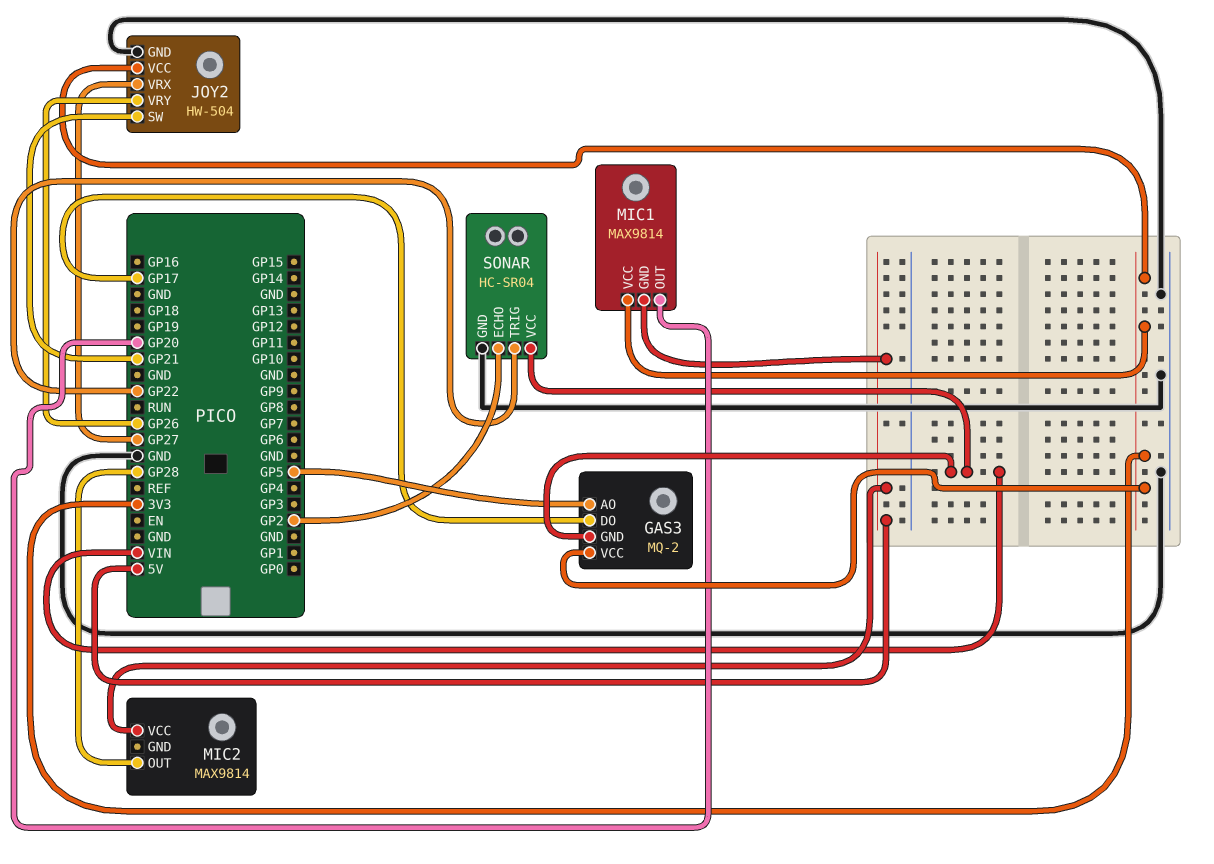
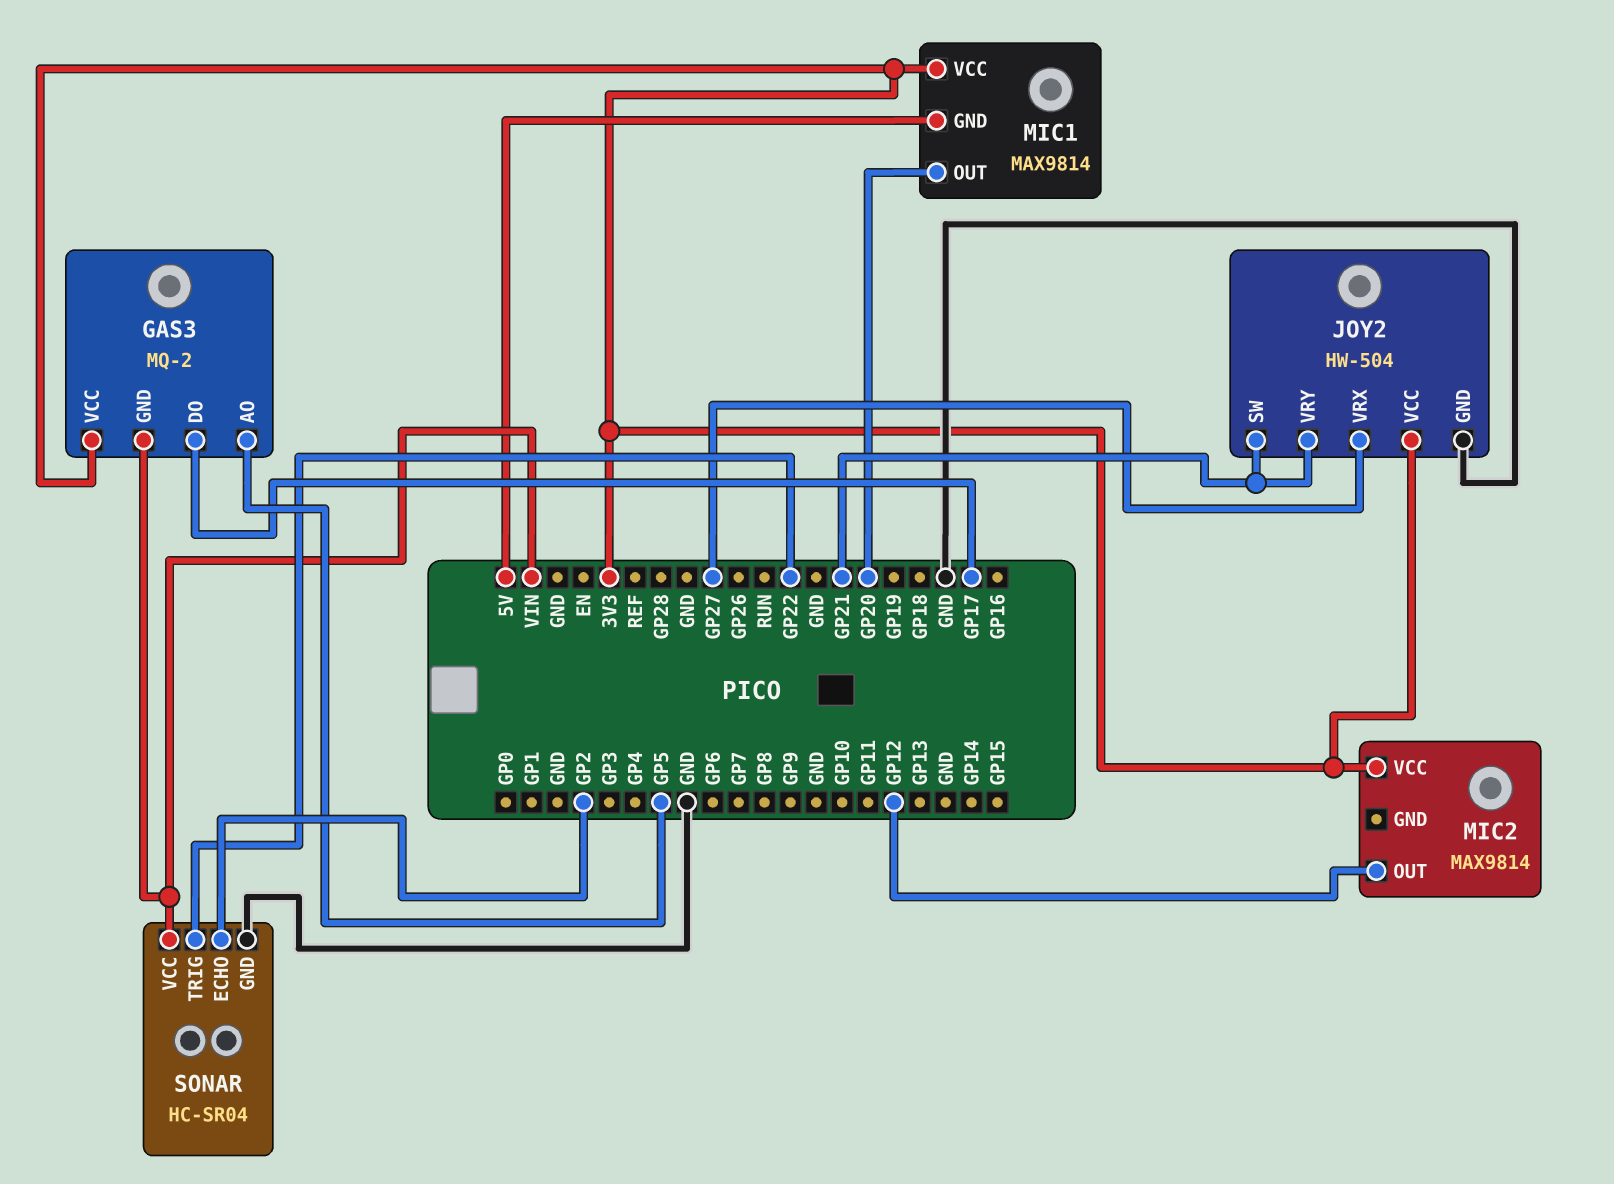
JOY2 pin VRY: GP26 -> GP21
MIC2 pin OUT: GP28 -> GP12
MIC2 pin VCC: 5V -> 3V3

